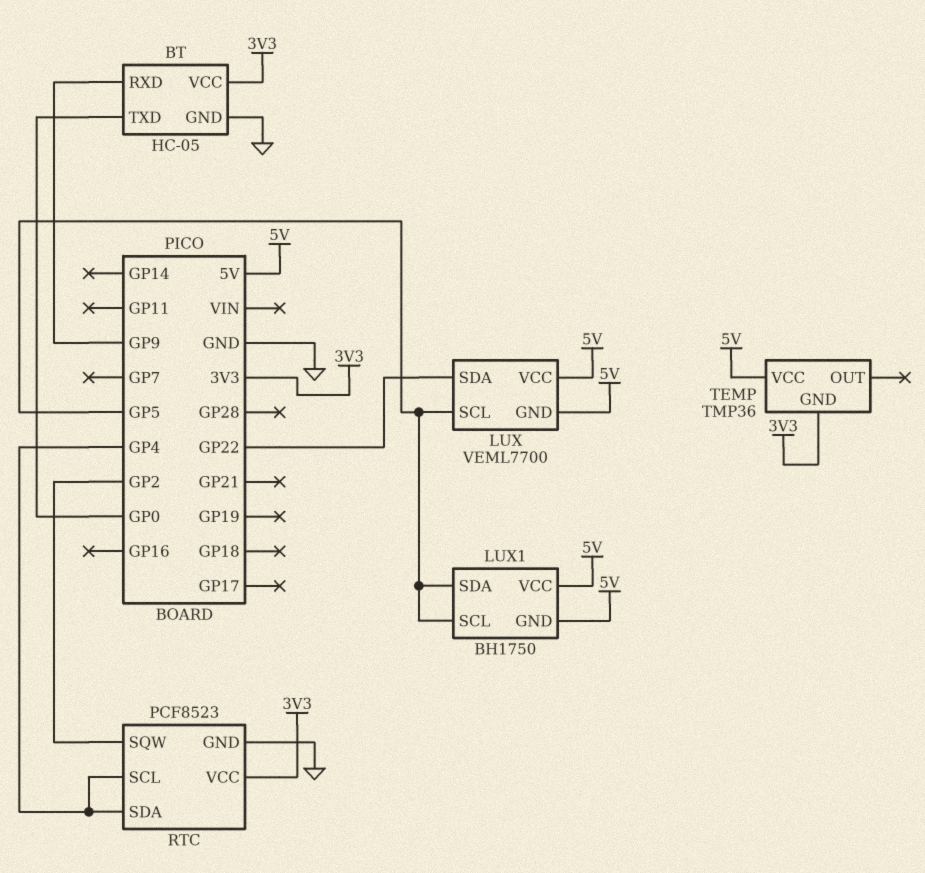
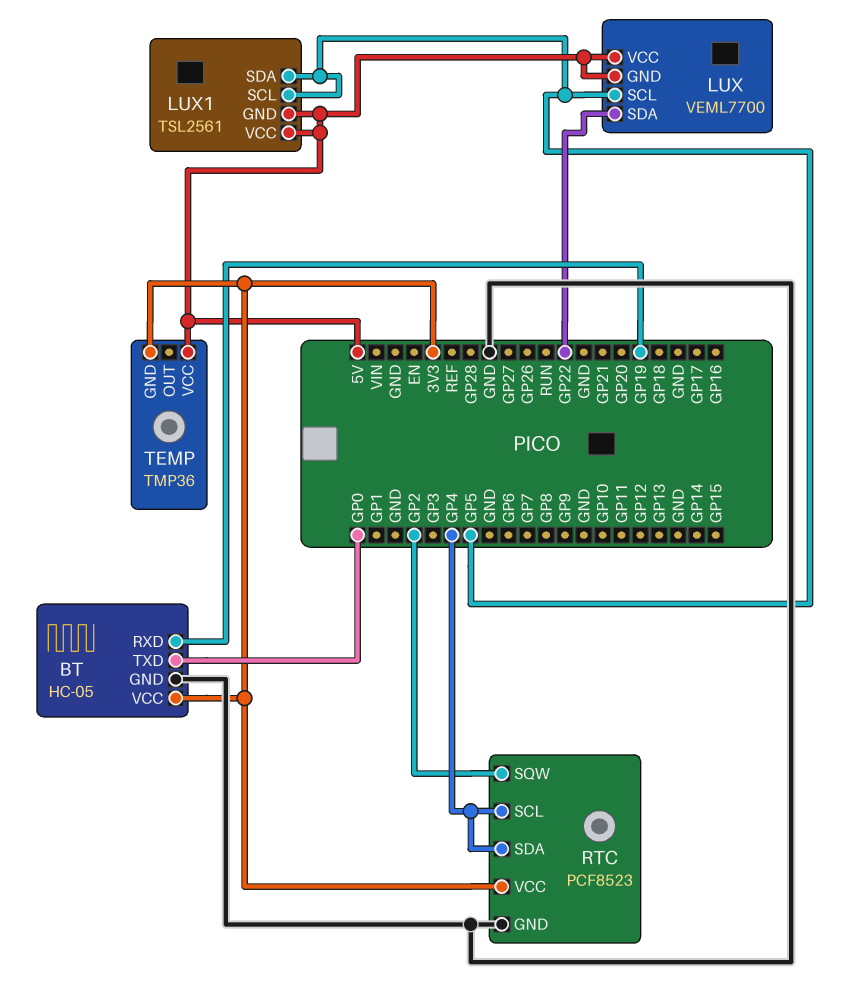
BT pin RXD: GP9 -> GP19
LUX1: BH1750 -> TSL2561

